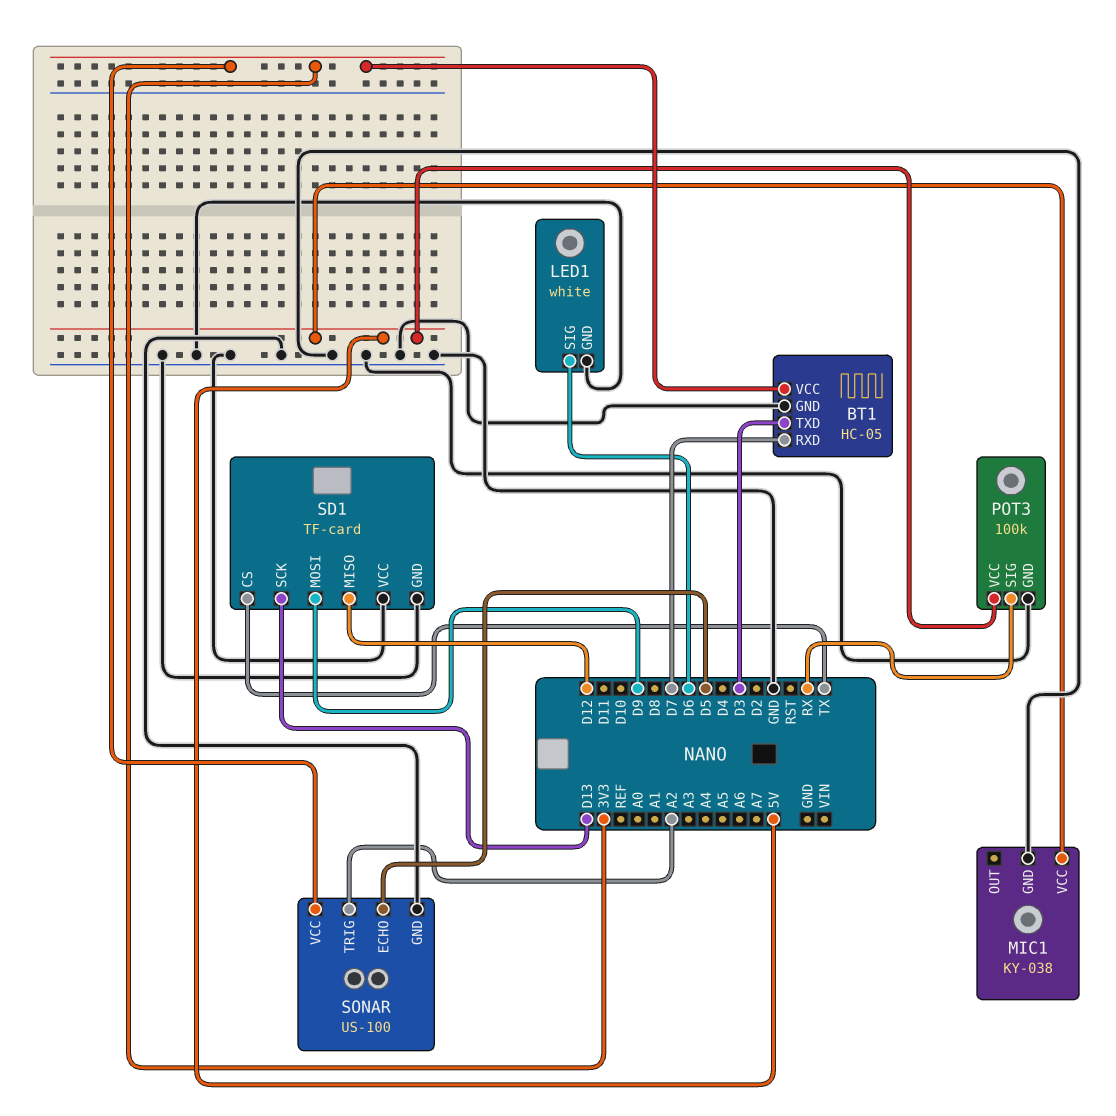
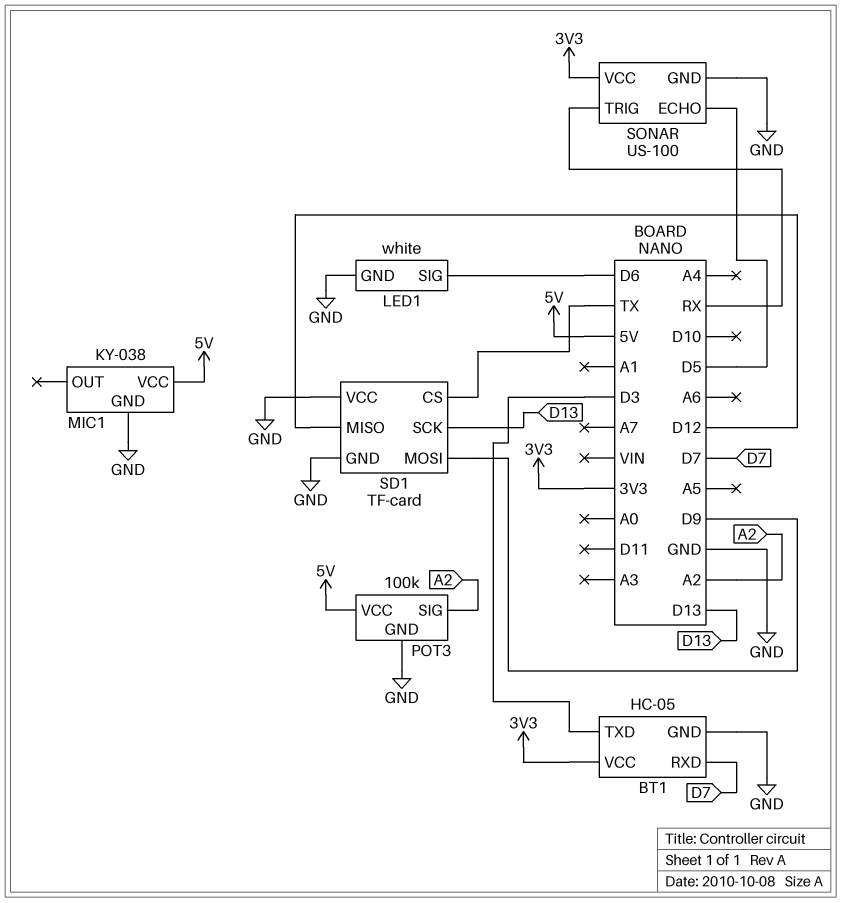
POT3 pin SIG: RX -> A2
SONAR pin TRIG: A2 -> RX

